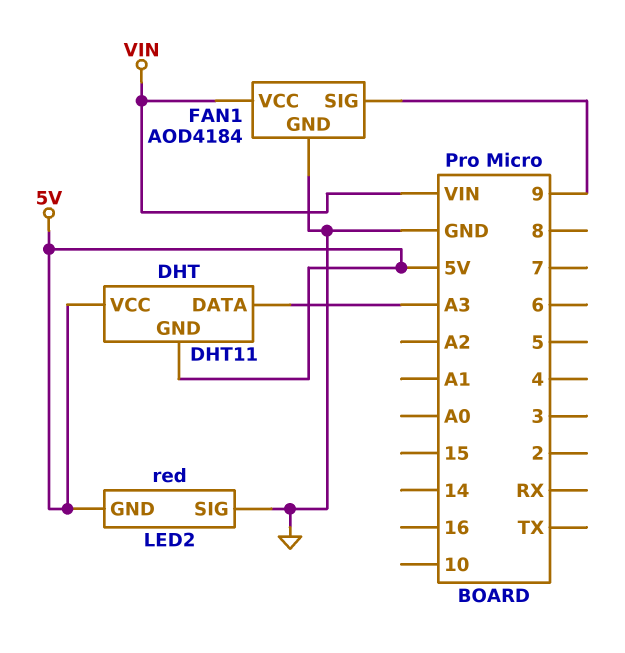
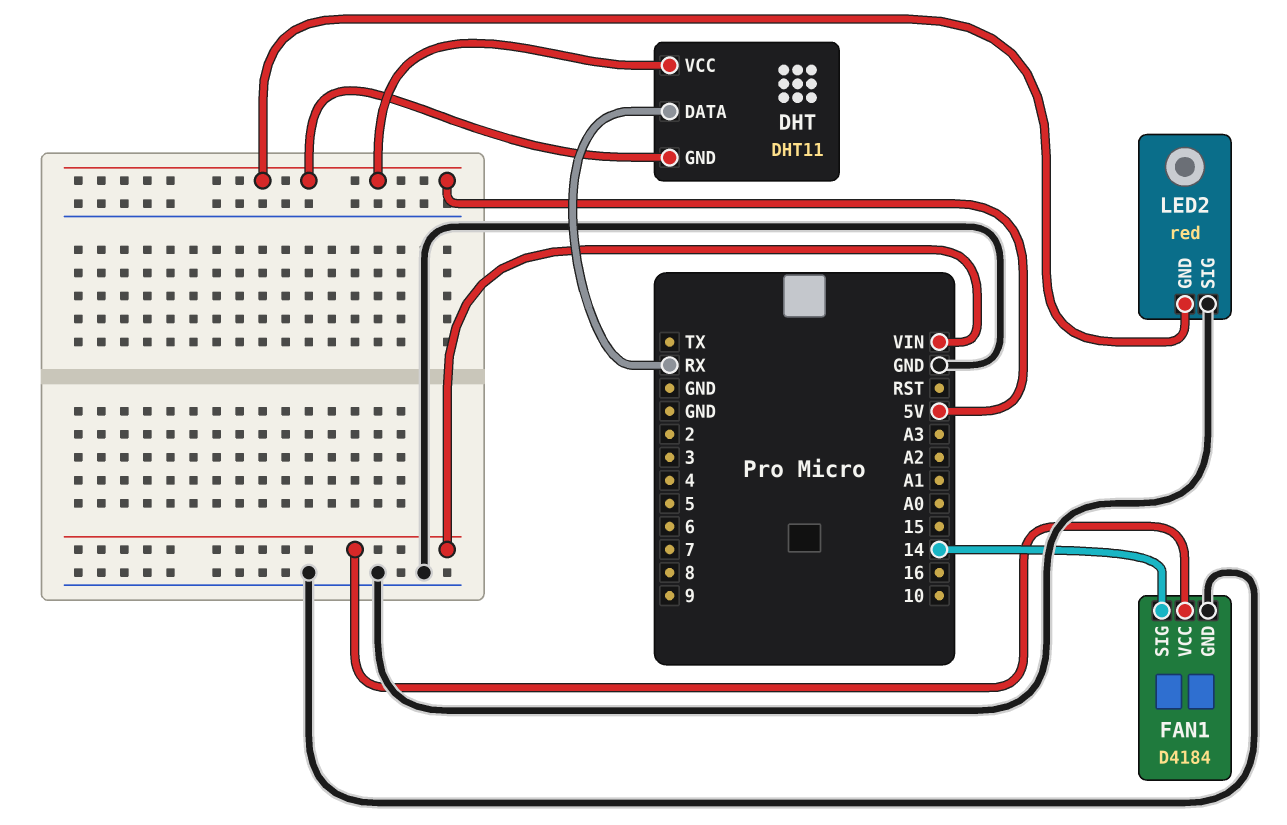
DHT pin DATA: A3 -> RX
FAN1: AOD4184 -> D4184
FAN1 pin SIG: 9 -> 14

